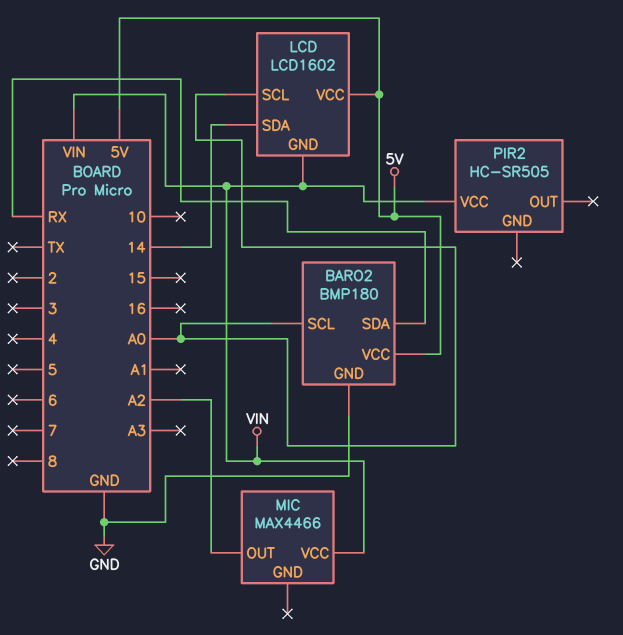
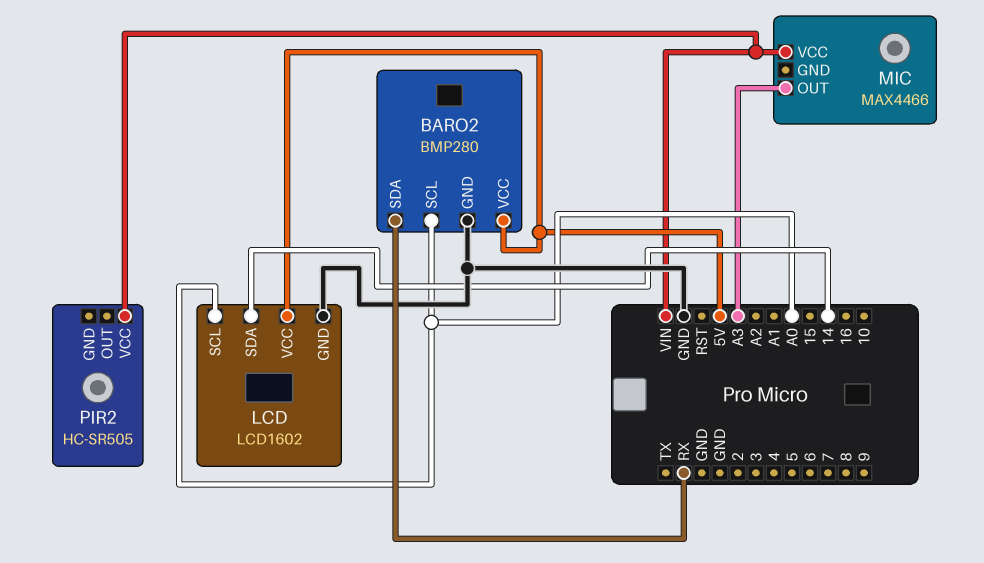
BARO2: BMP180 -> BMP280
LCD pin GND: VIN -> GND
MIC pin OUT: A2 -> A3

